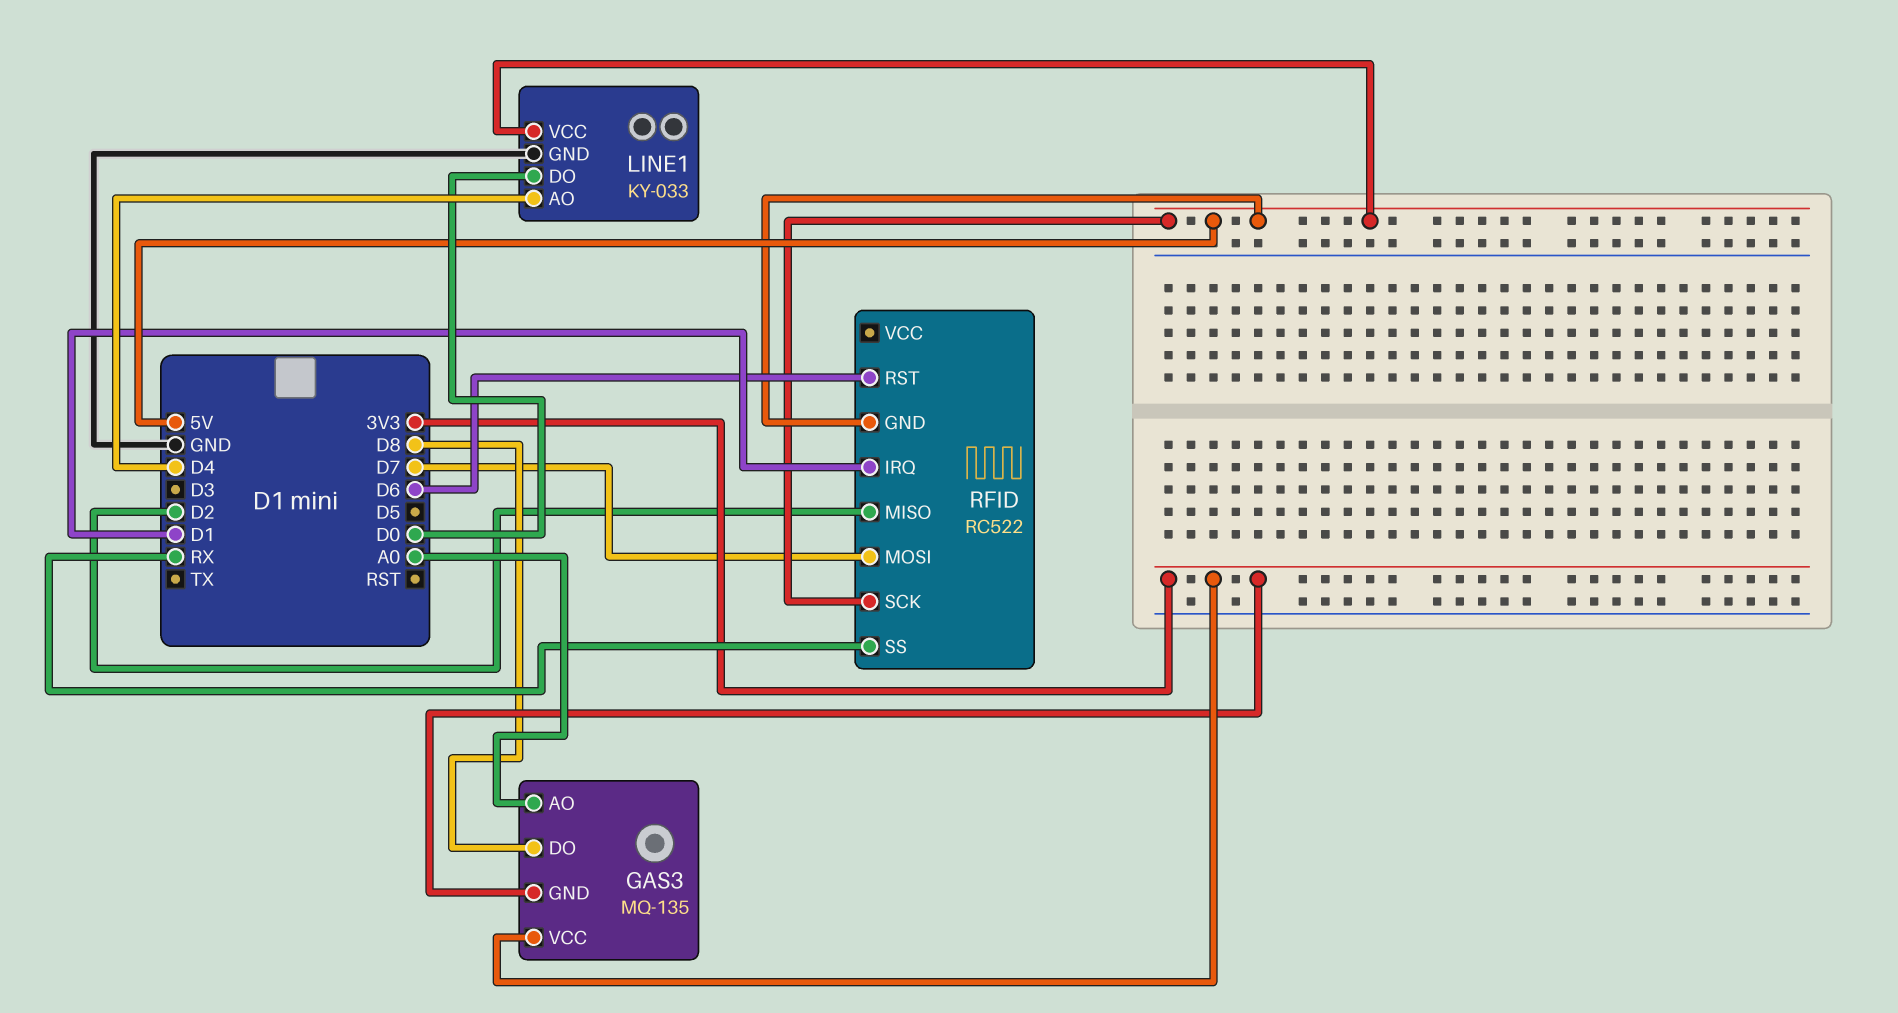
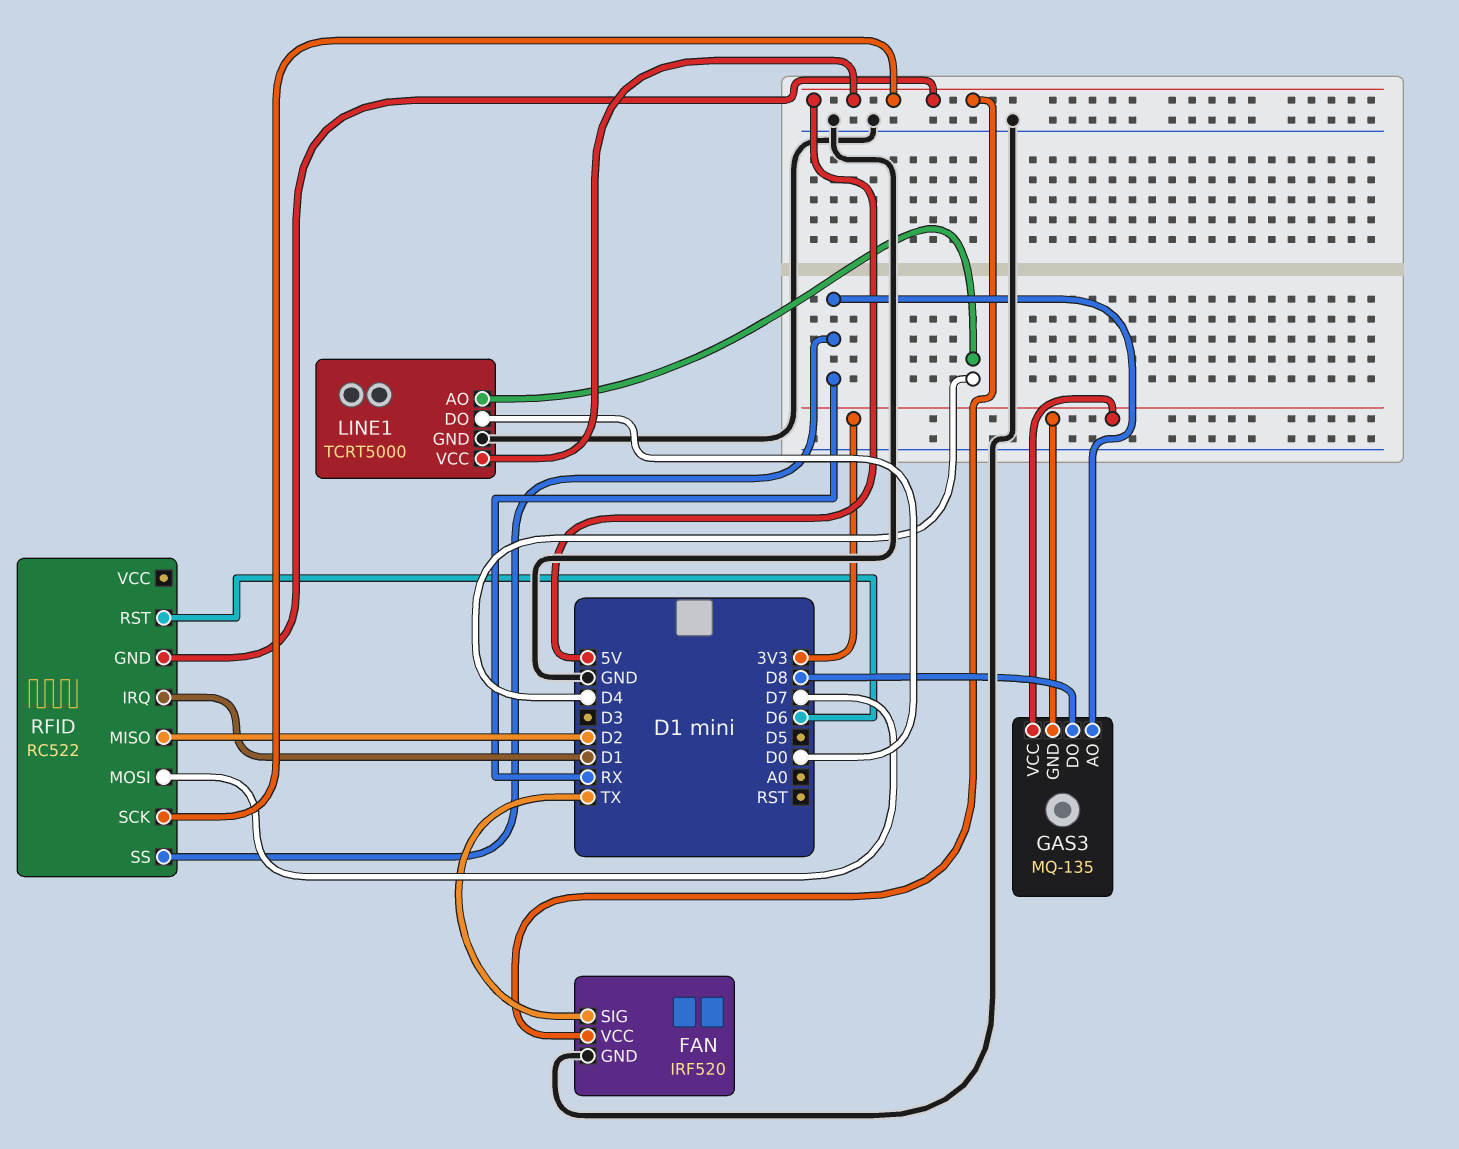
FAN: none -> IRF520
FAN pin GND: none -> GND
FAN pin SIG: none -> TX
FAN pin VCC: none -> 5V
GAS3 pin AO: A0 -> RX
LINE1: KY-033 -> TCRT5000

